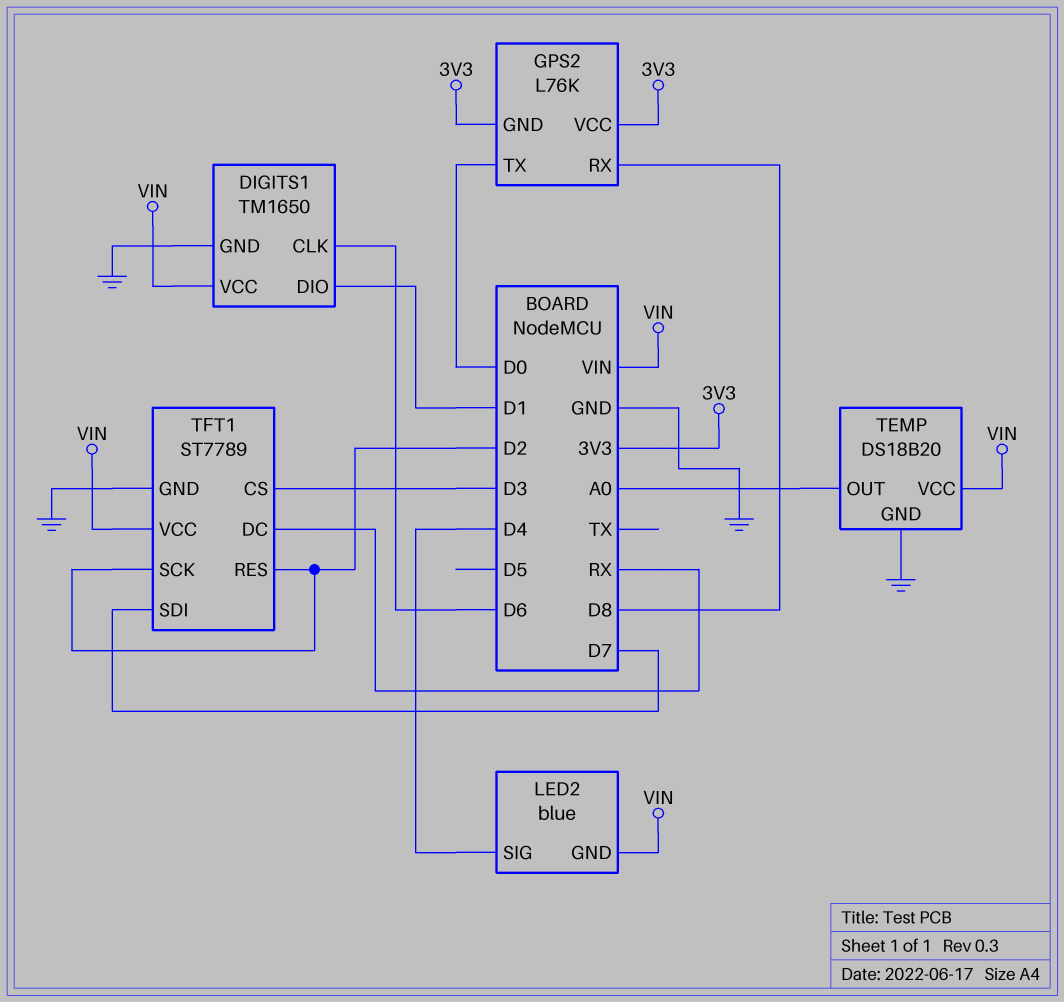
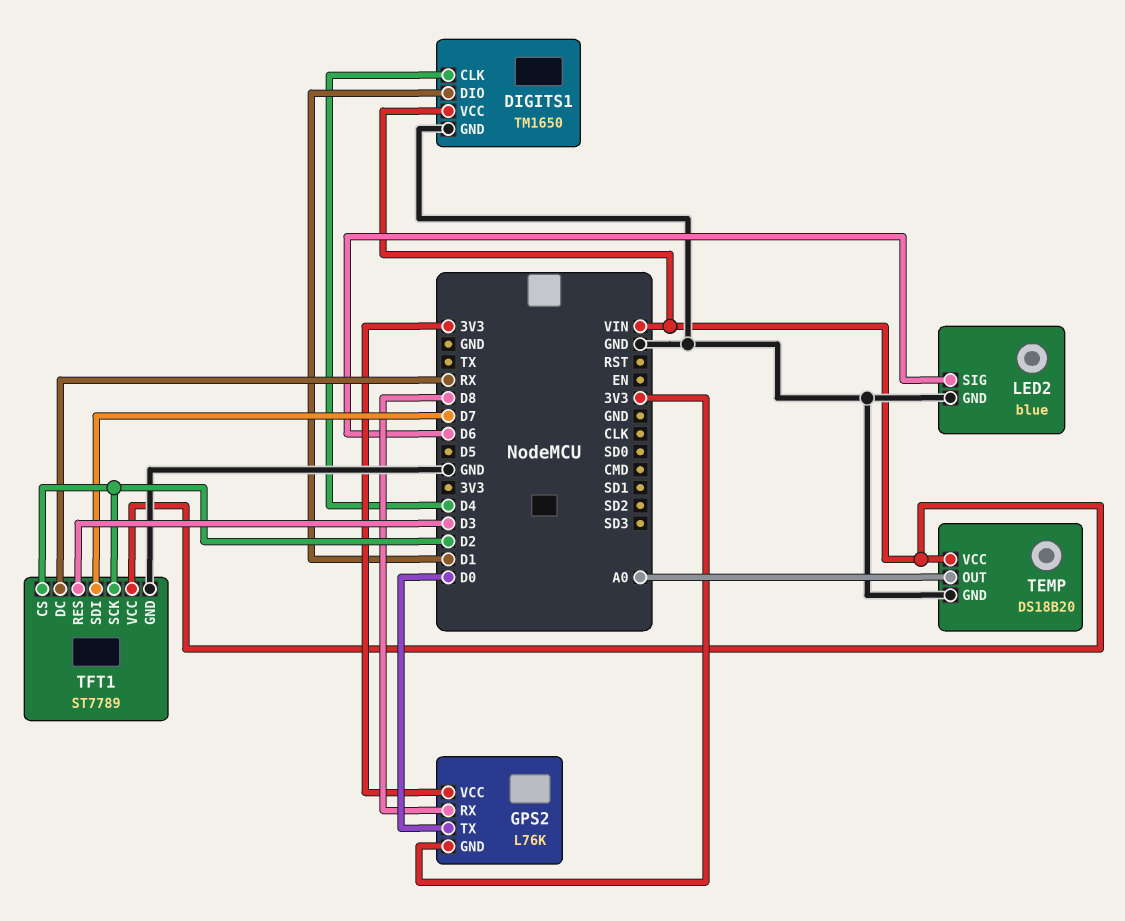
DIGITS1 pin CLK: D6 -> D4
LED2 pin GND: VIN -> GND
LED2 pin SIG: D4 -> D6
TFT1 pin CS: D3 -> D2
TFT1 pin RES: D2 -> D3

